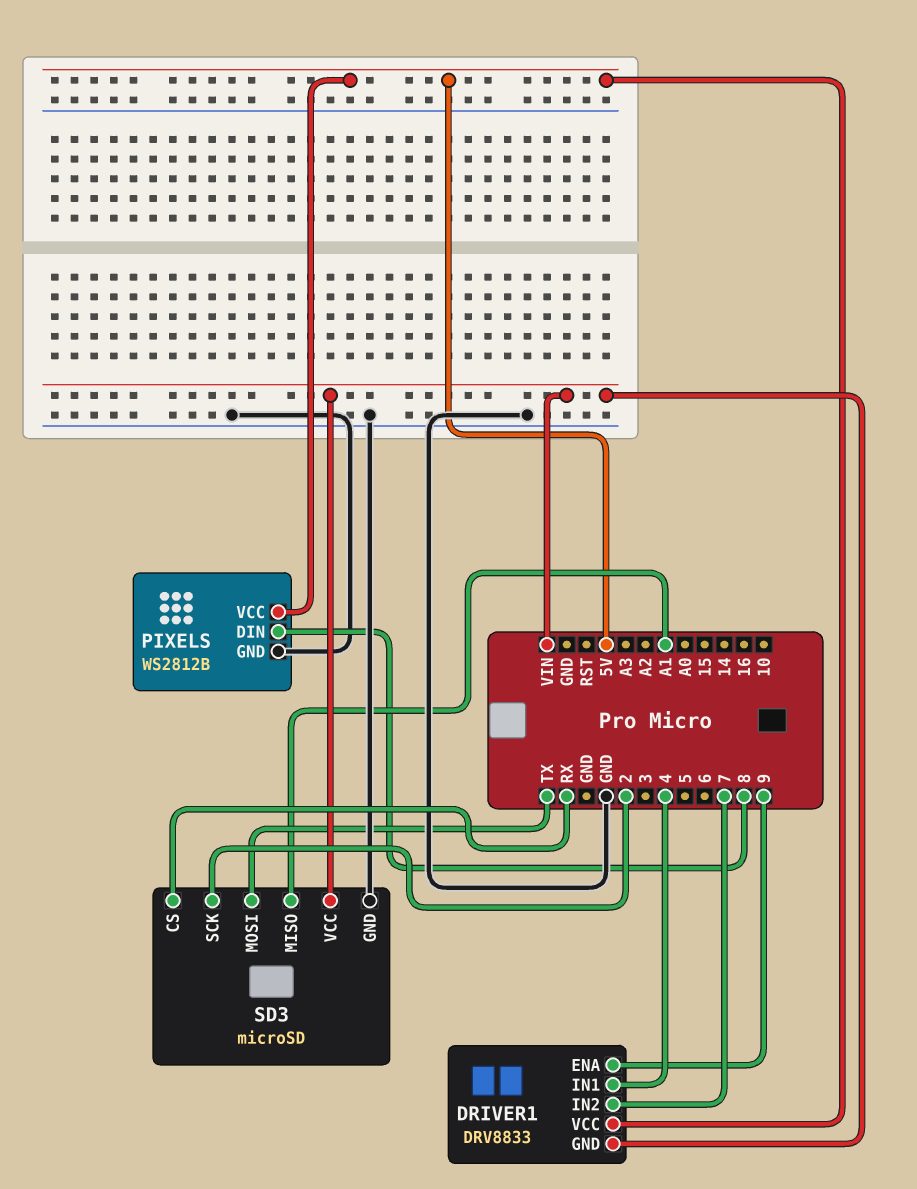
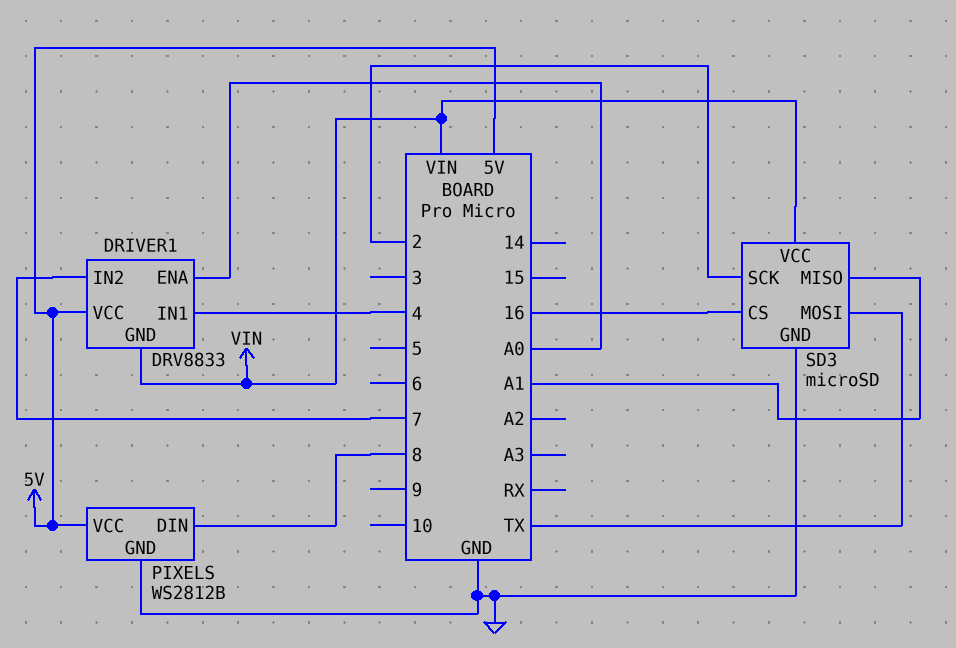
DRIVER1 pin ENA: 9 -> A0
SD3 pin CS: RX -> 16

